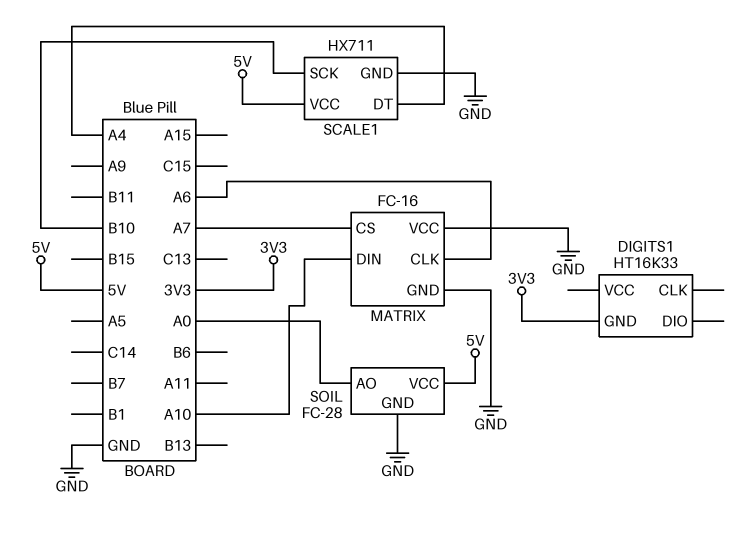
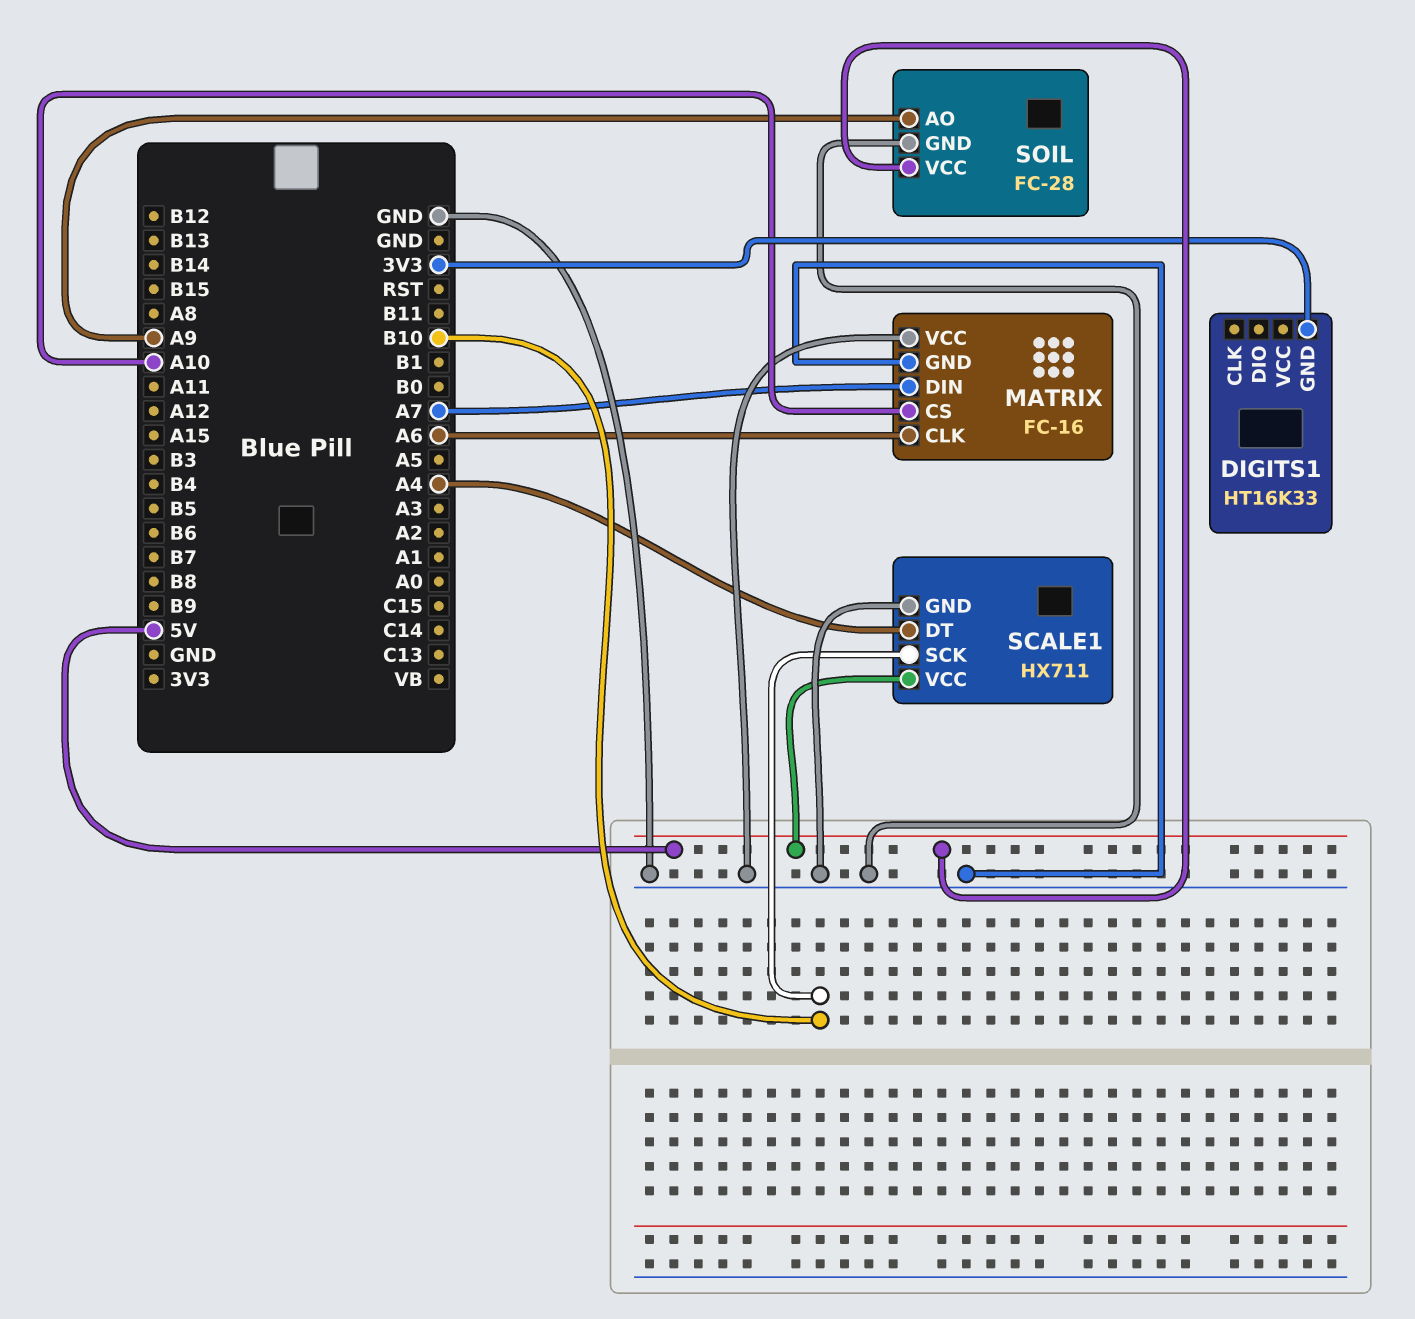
MATRIX pin CS: A7 -> A10
MATRIX pin DIN: A10 -> A7
SOIL pin AO: A0 -> A9

